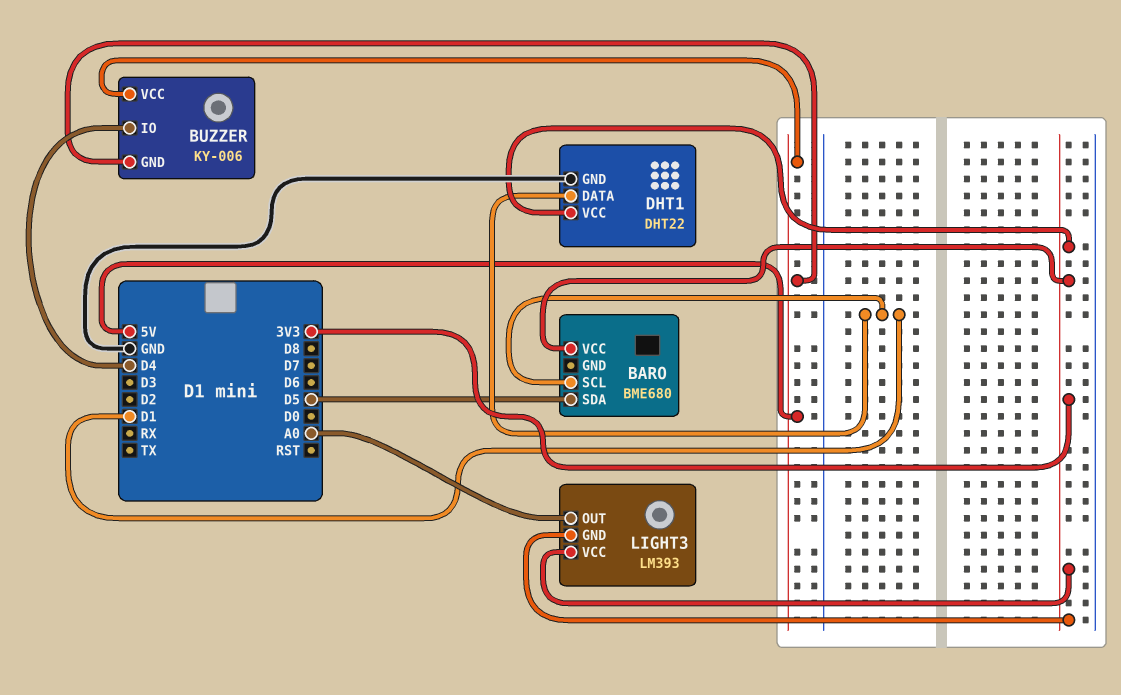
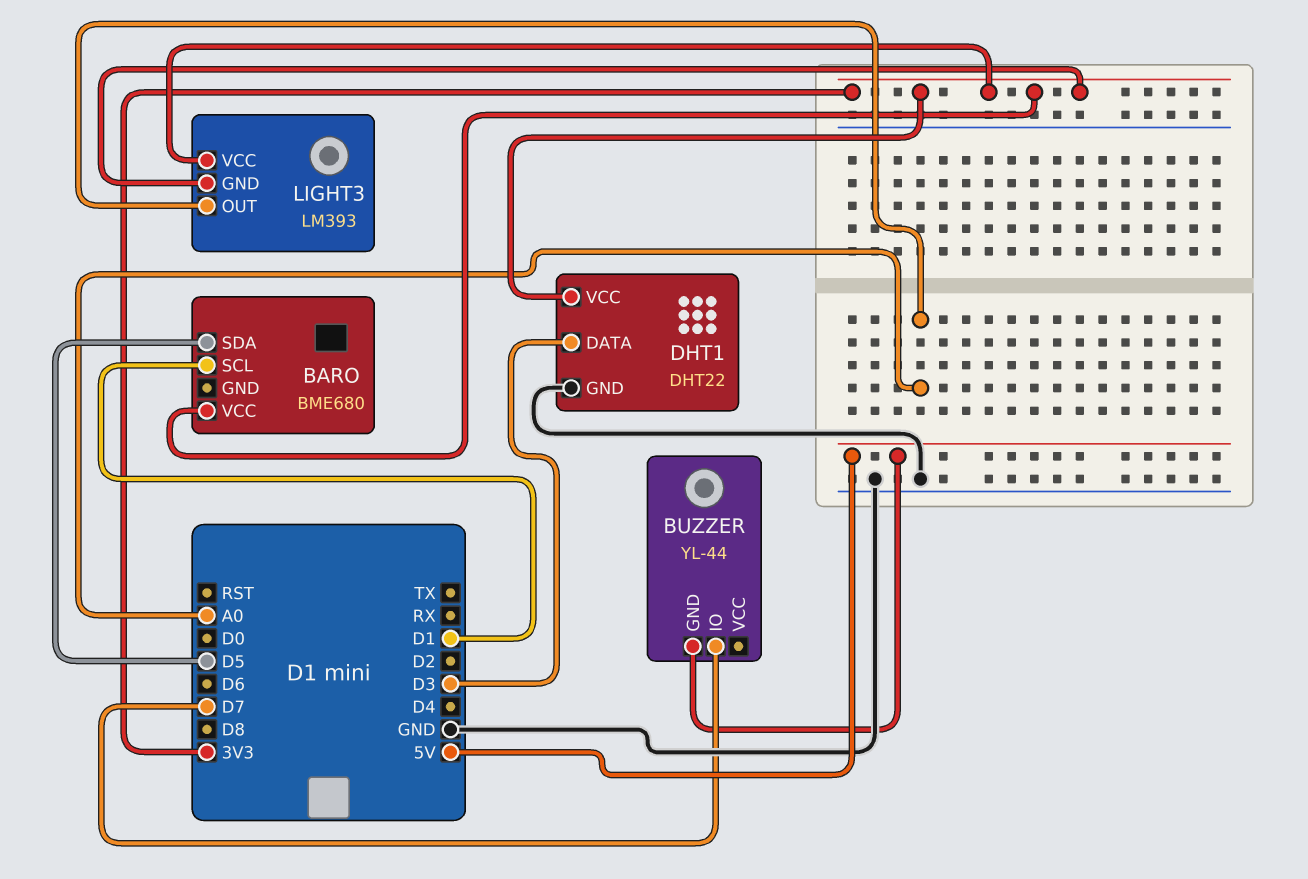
BUZZER: KY-006 -> YL-44
BUZZER pin IO: D4 -> D7
BUZZER pin VCC: 5V -> none
DHT1 pin DATA: D1 -> D3

